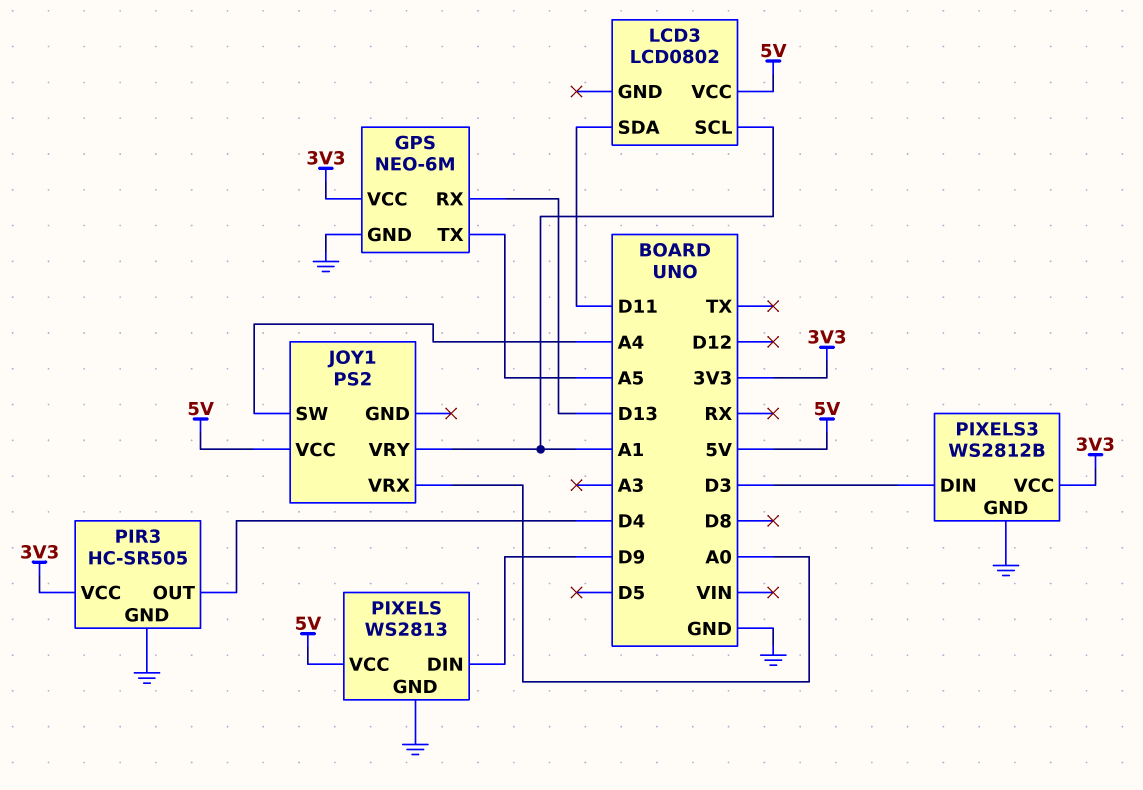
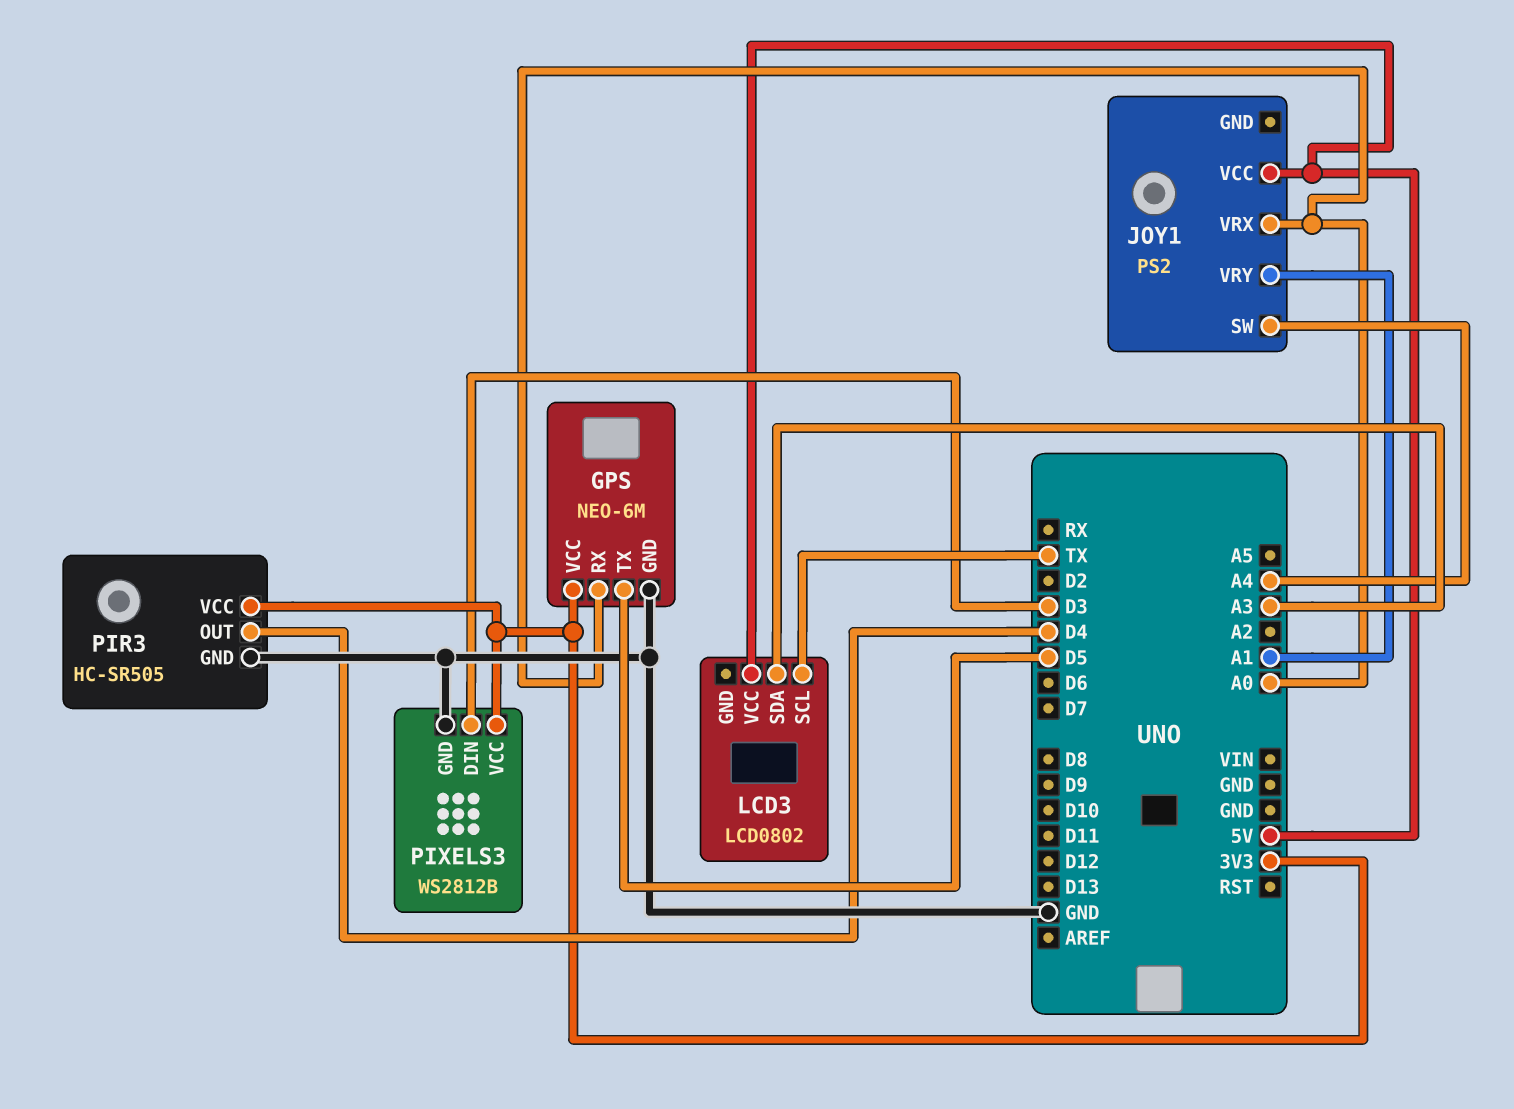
GPS pin RX: D13 -> A0
GPS pin TX: A5 -> D5
LCD3 pin SCL: A1 -> TX
LCD3 pin SDA: D11 -> A3
PIXELS: WS2813 -> none
PIXELS pin DIN: D9 -> none
PIXELS pin GND: GND -> none
PIXELS pin VCC: 5V -> none

